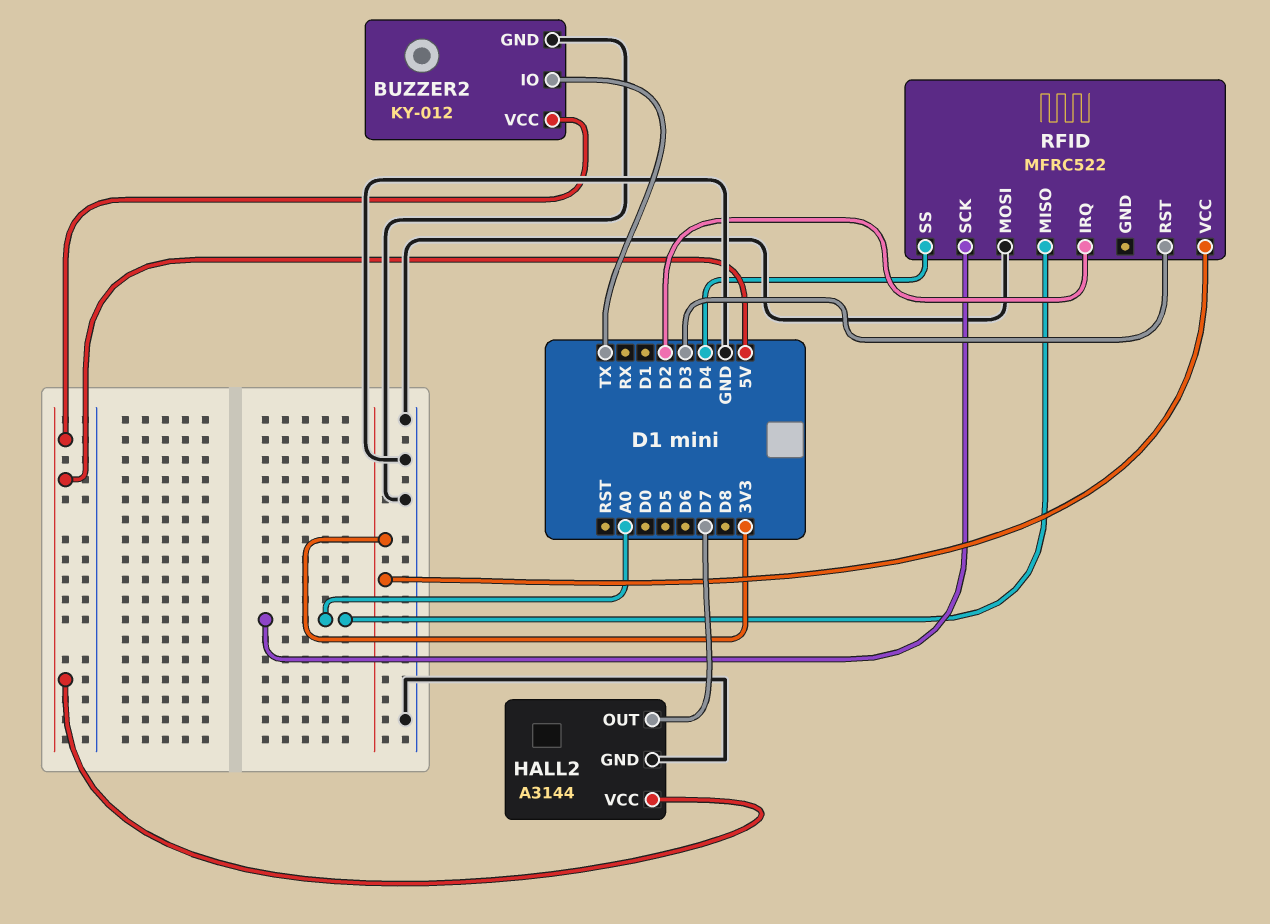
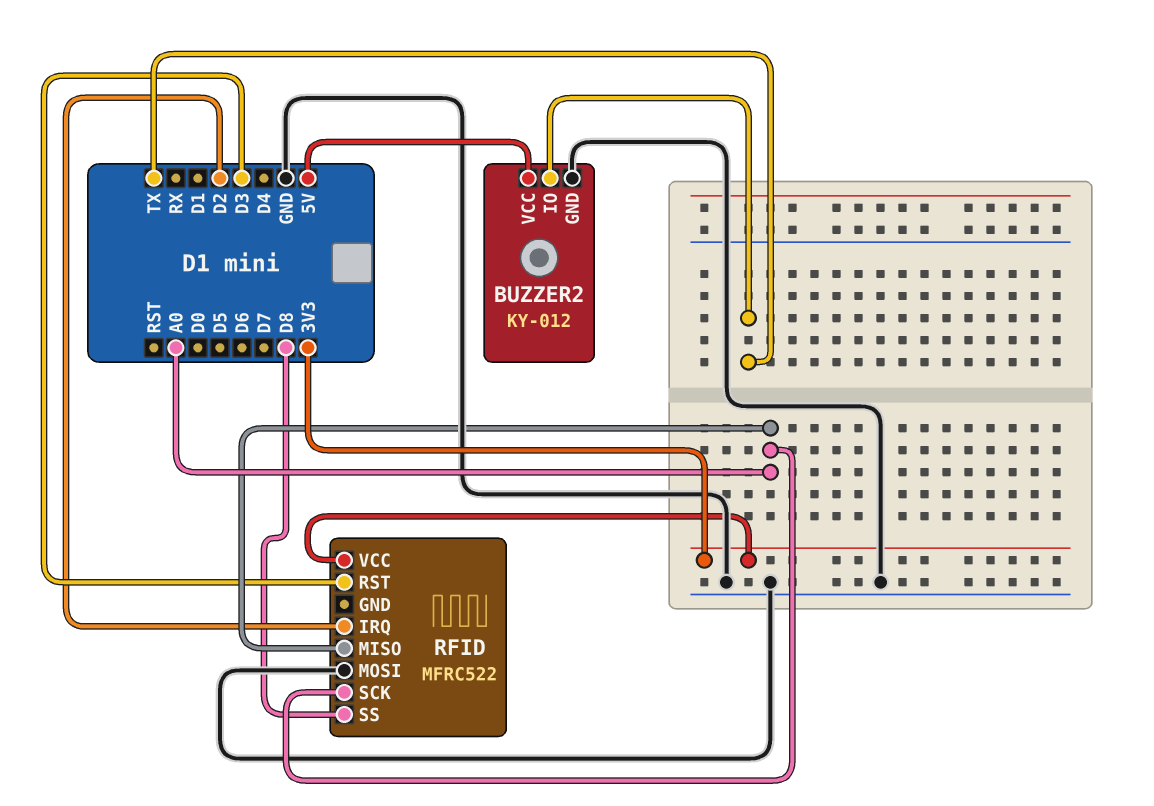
HALL2: A3144 -> none
HALL2 pin GND: GND -> none
HALL2 pin OUT: D7 -> none
HALL2 pin VCC: 5V -> none
RFID pin SS: D4 -> D8

